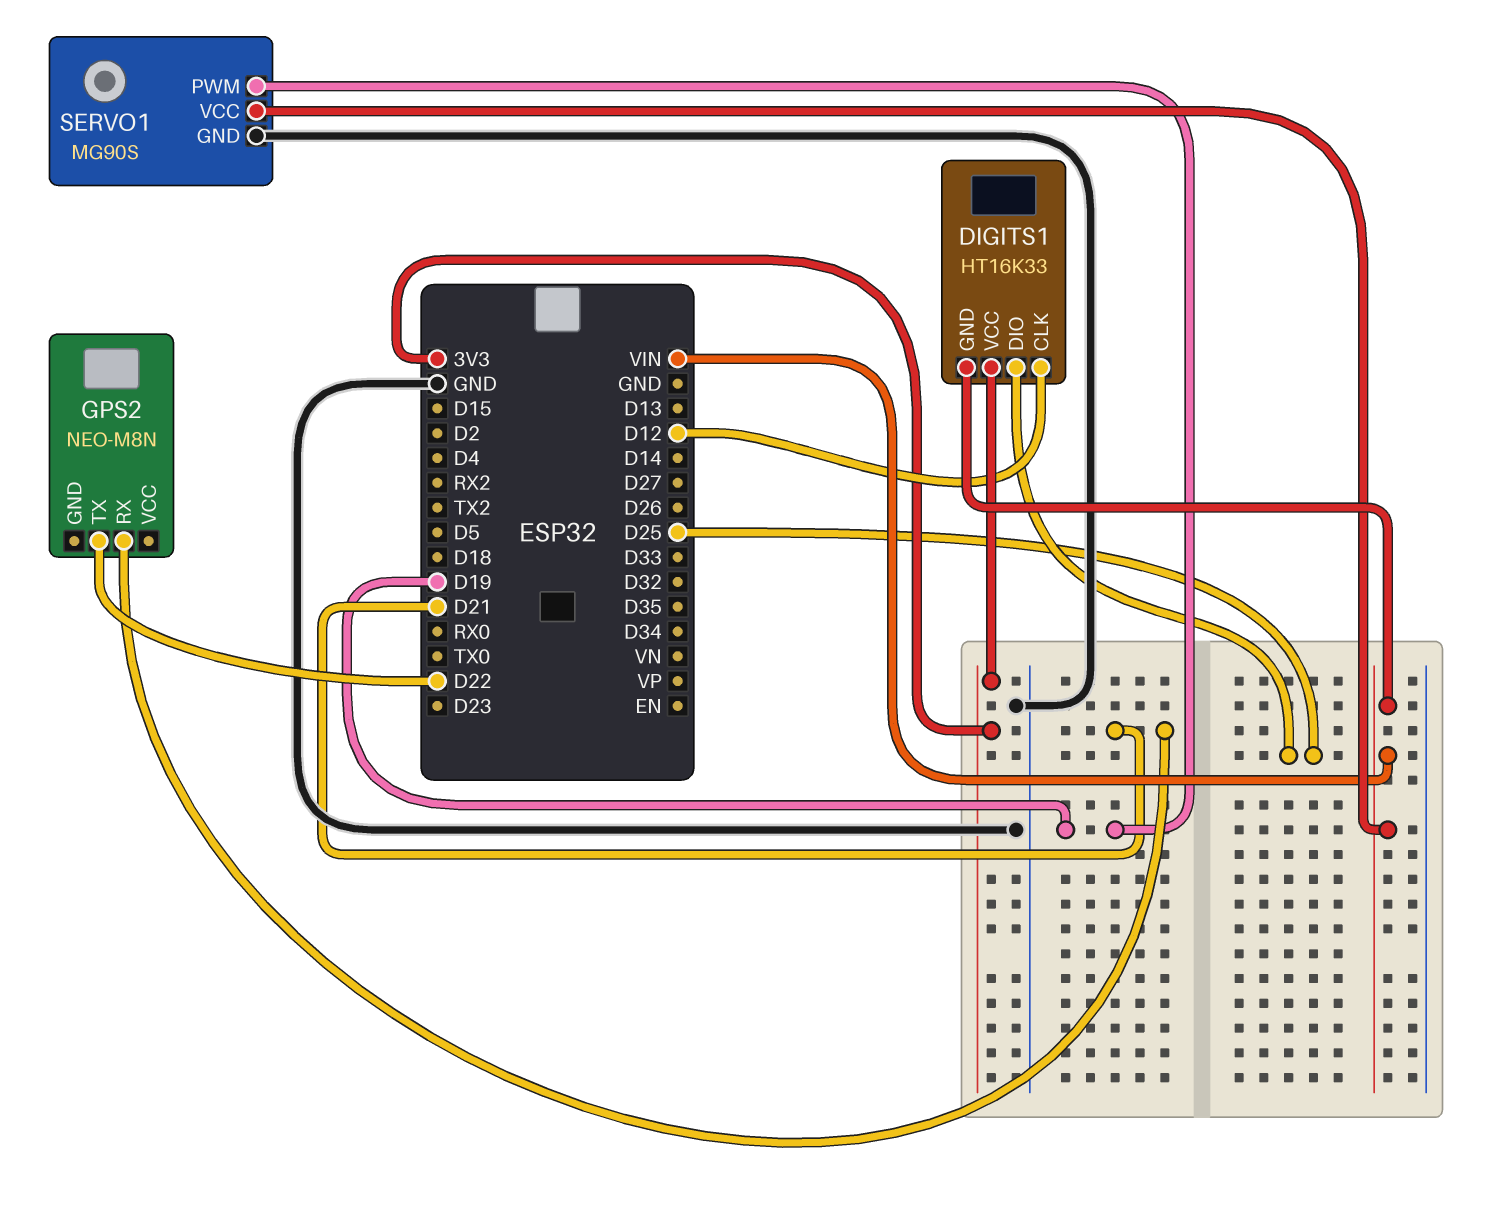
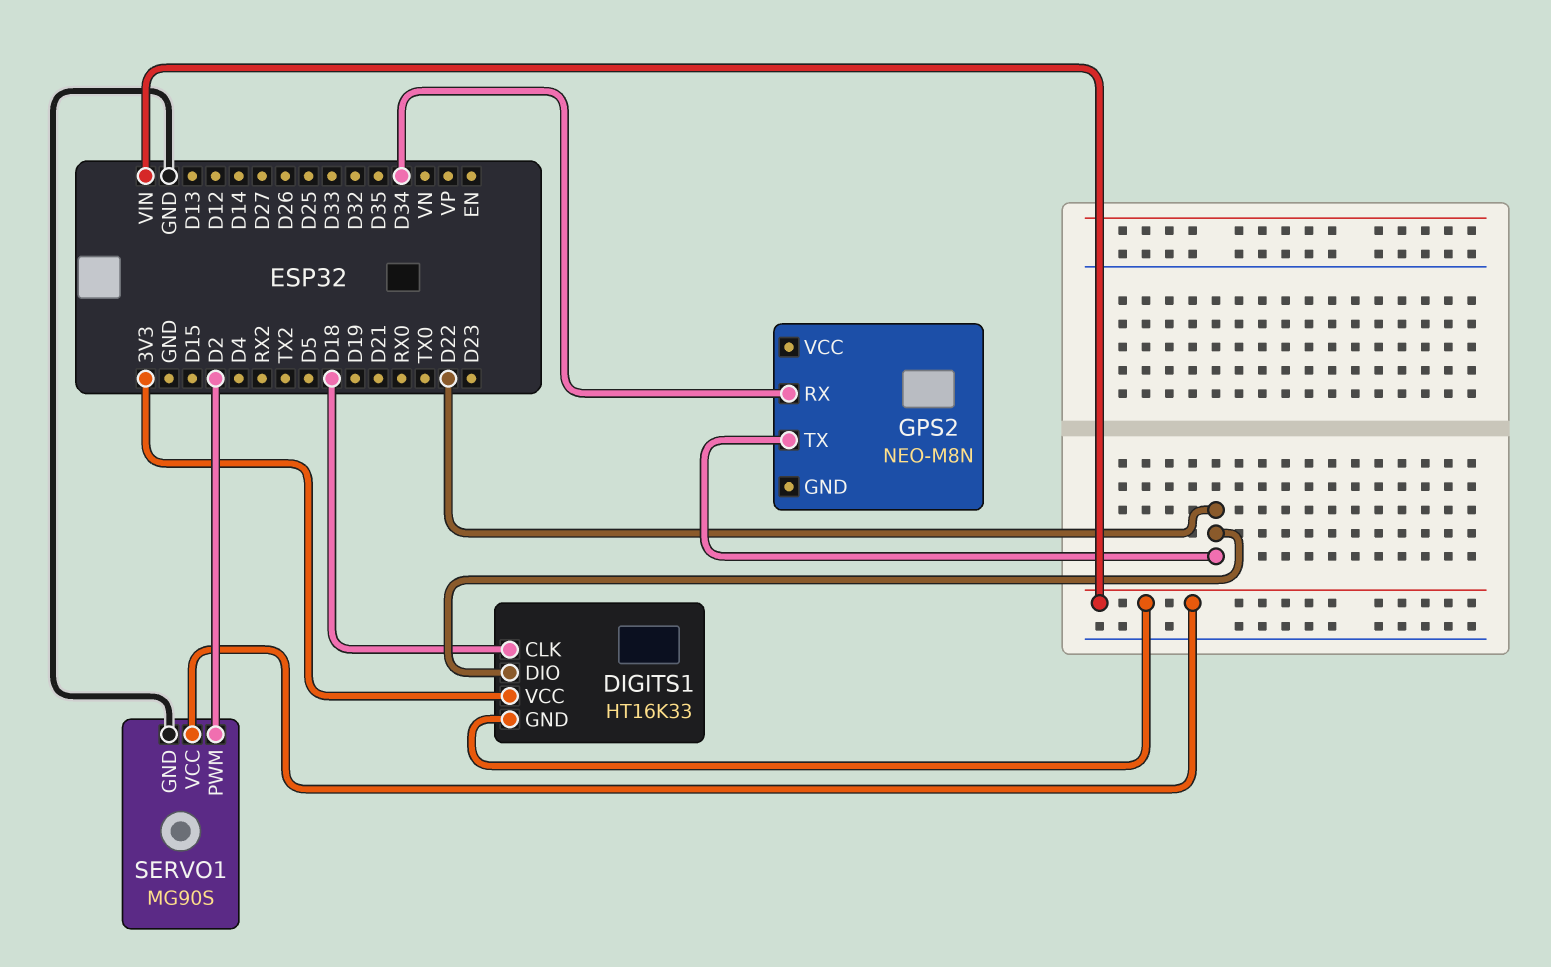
DIGITS1 pin CLK: D12 -> D18
DIGITS1 pin DIO: D25 -> D22
GPS2 pin RX: D21 -> D34
SERVO1 pin PWM: D19 -> D2

